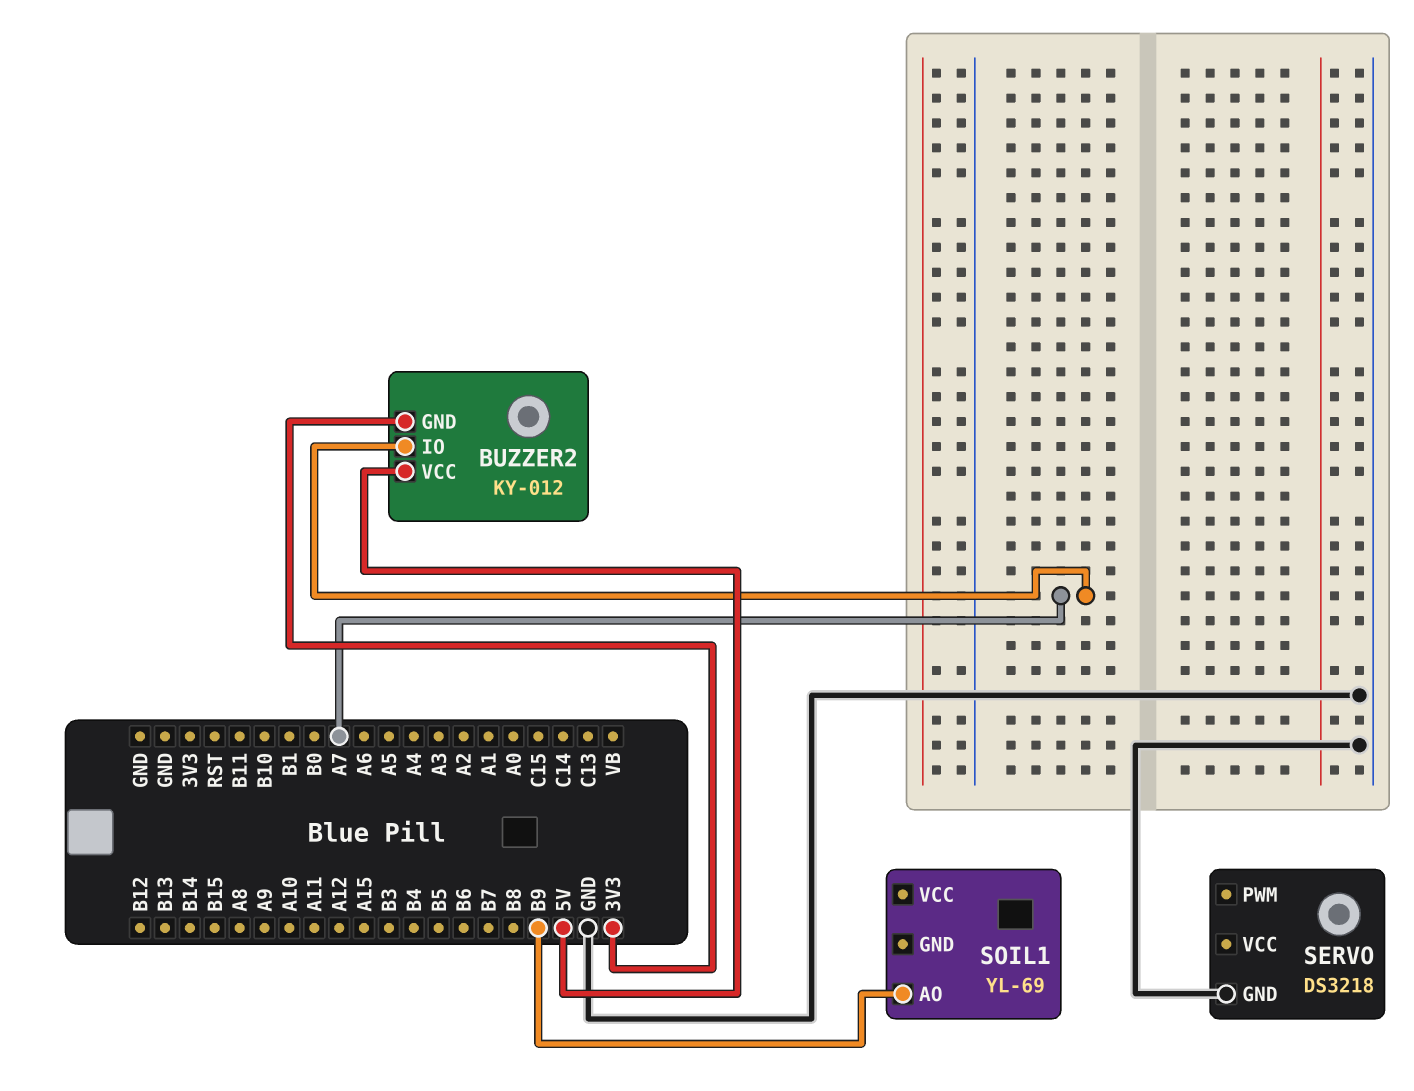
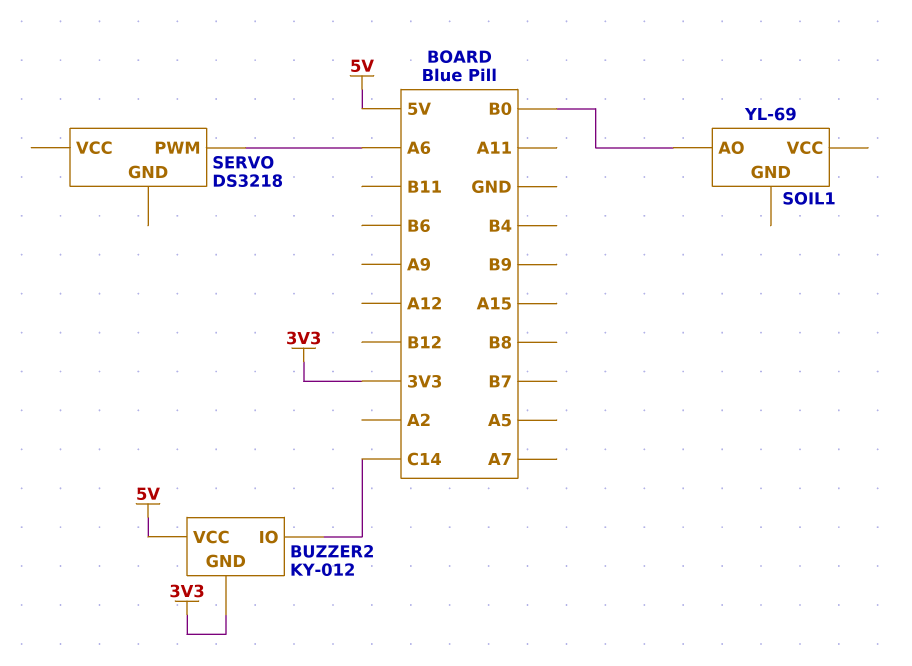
BUZZER2 pin IO: A7 -> C14
SERVO pin GND: GND -> none
SERVO pin PWM: none -> A6
SOIL1 pin AO: B9 -> B0

